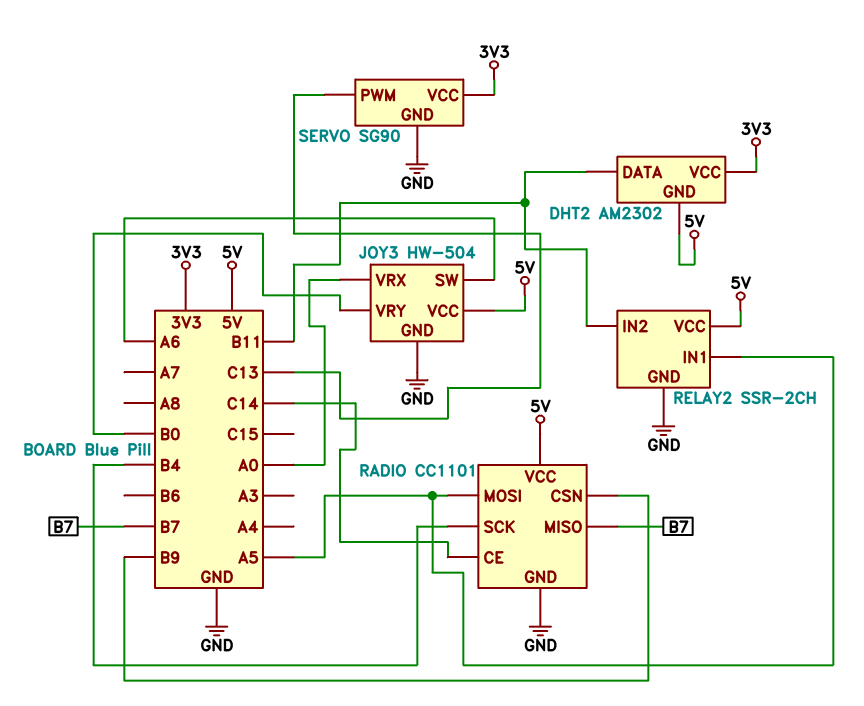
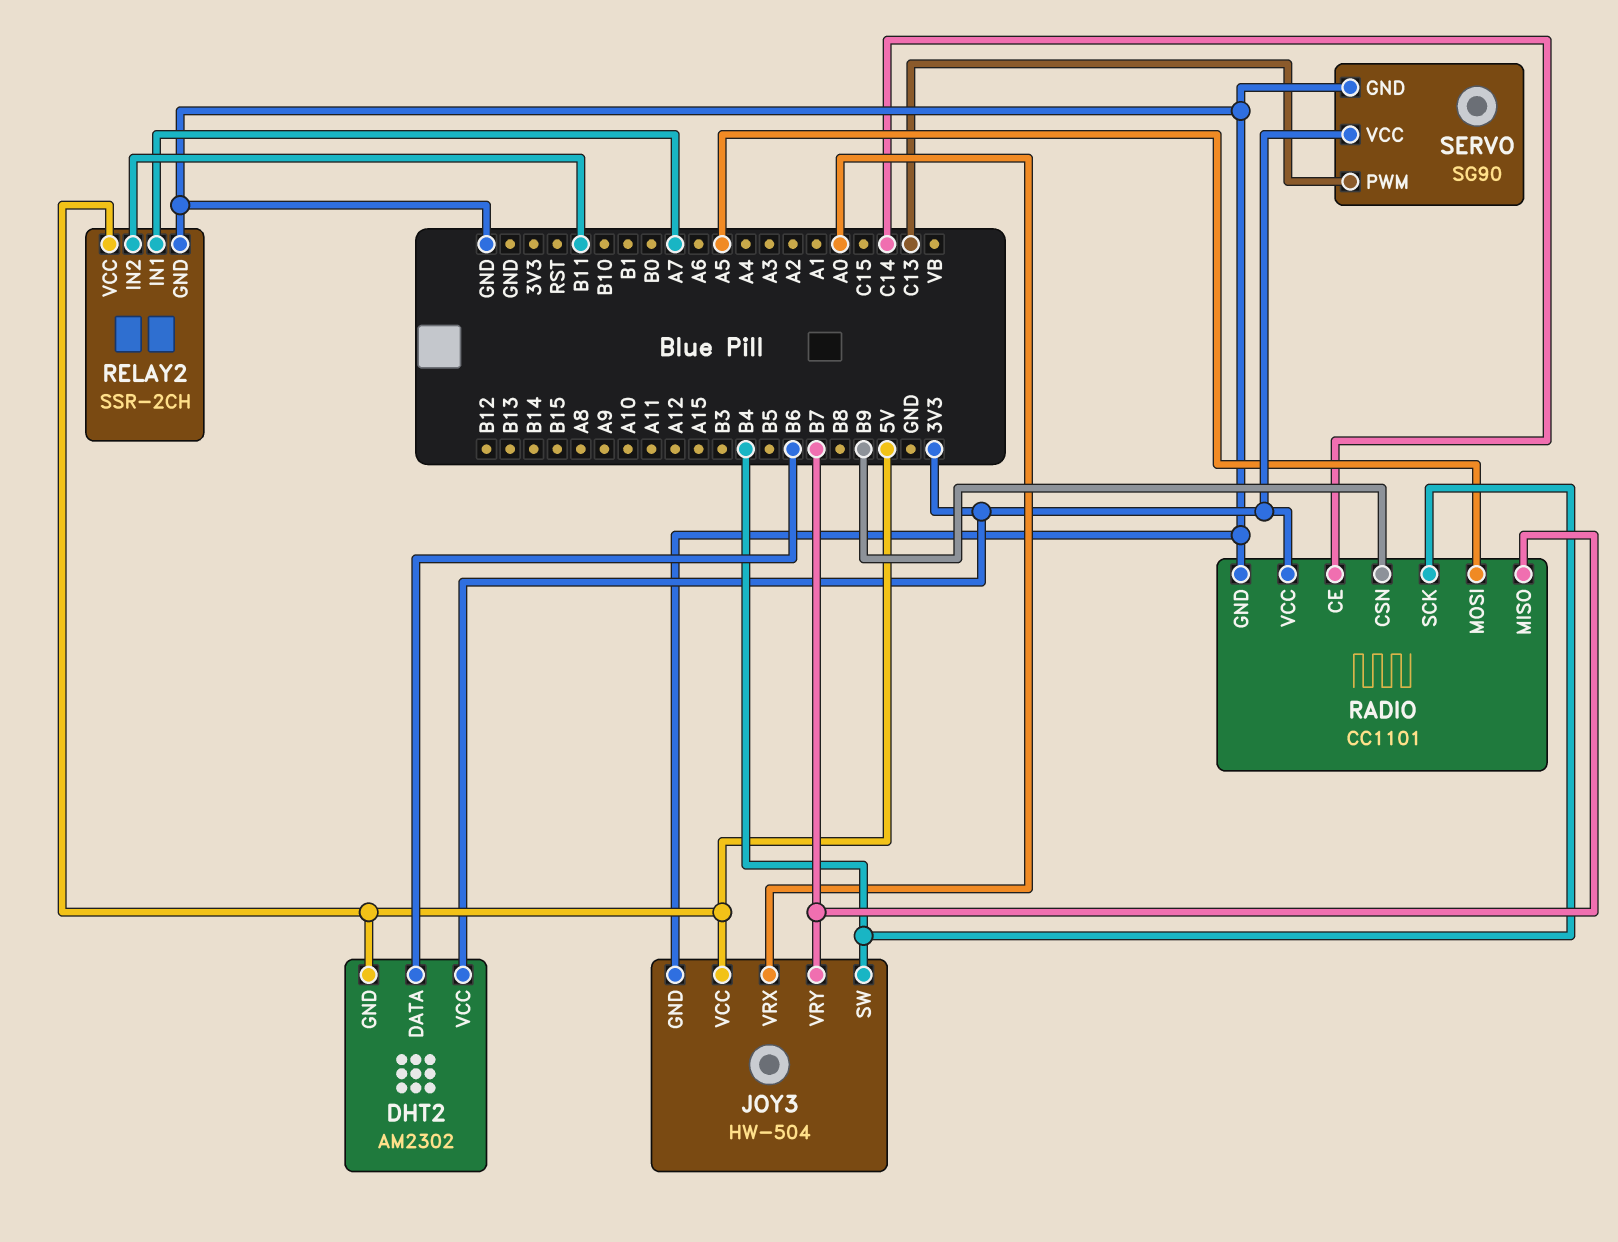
DHT2 pin DATA: B11 -> B6
JOY3 pin SW: A6 -> B4
JOY3 pin VRY: B0 -> B7
RADIO pin VCC: 5V -> 3V3
RELAY2 pin IN1: A5 -> A7

